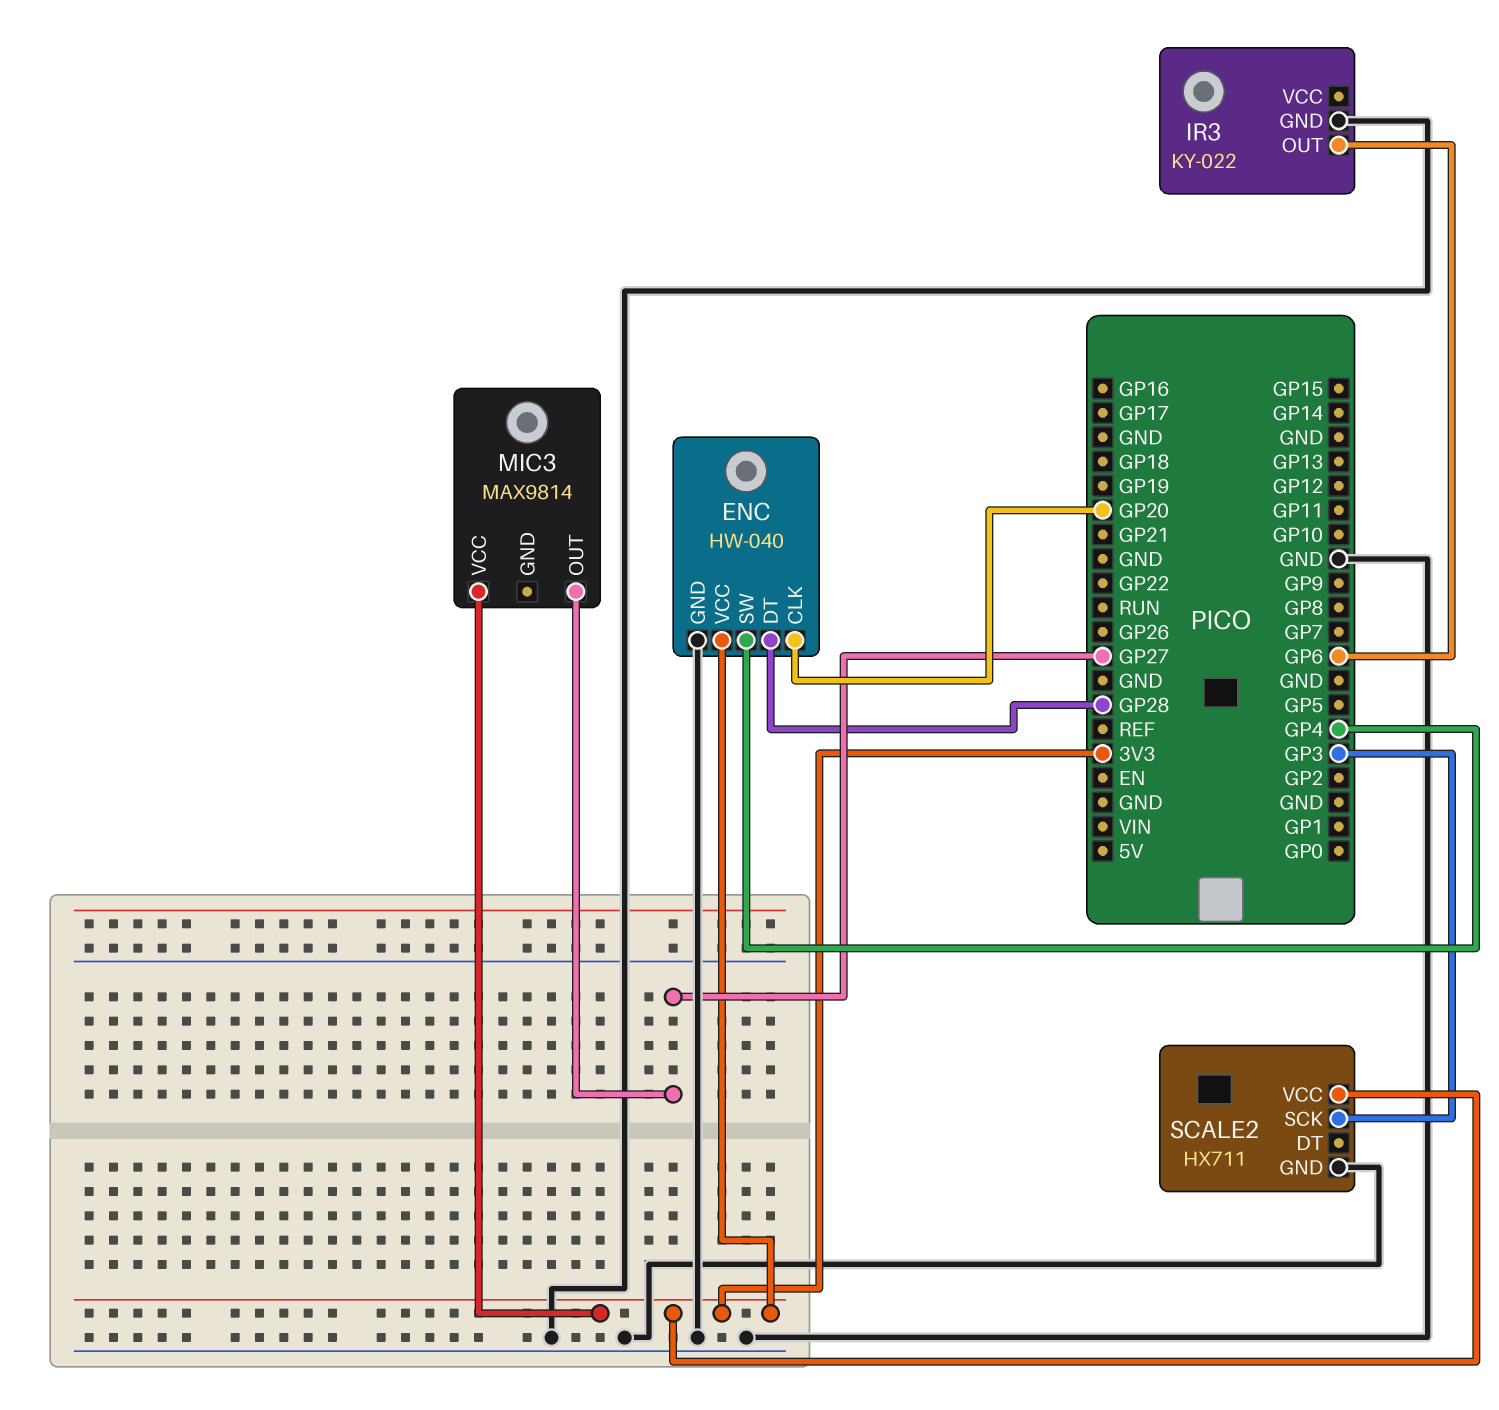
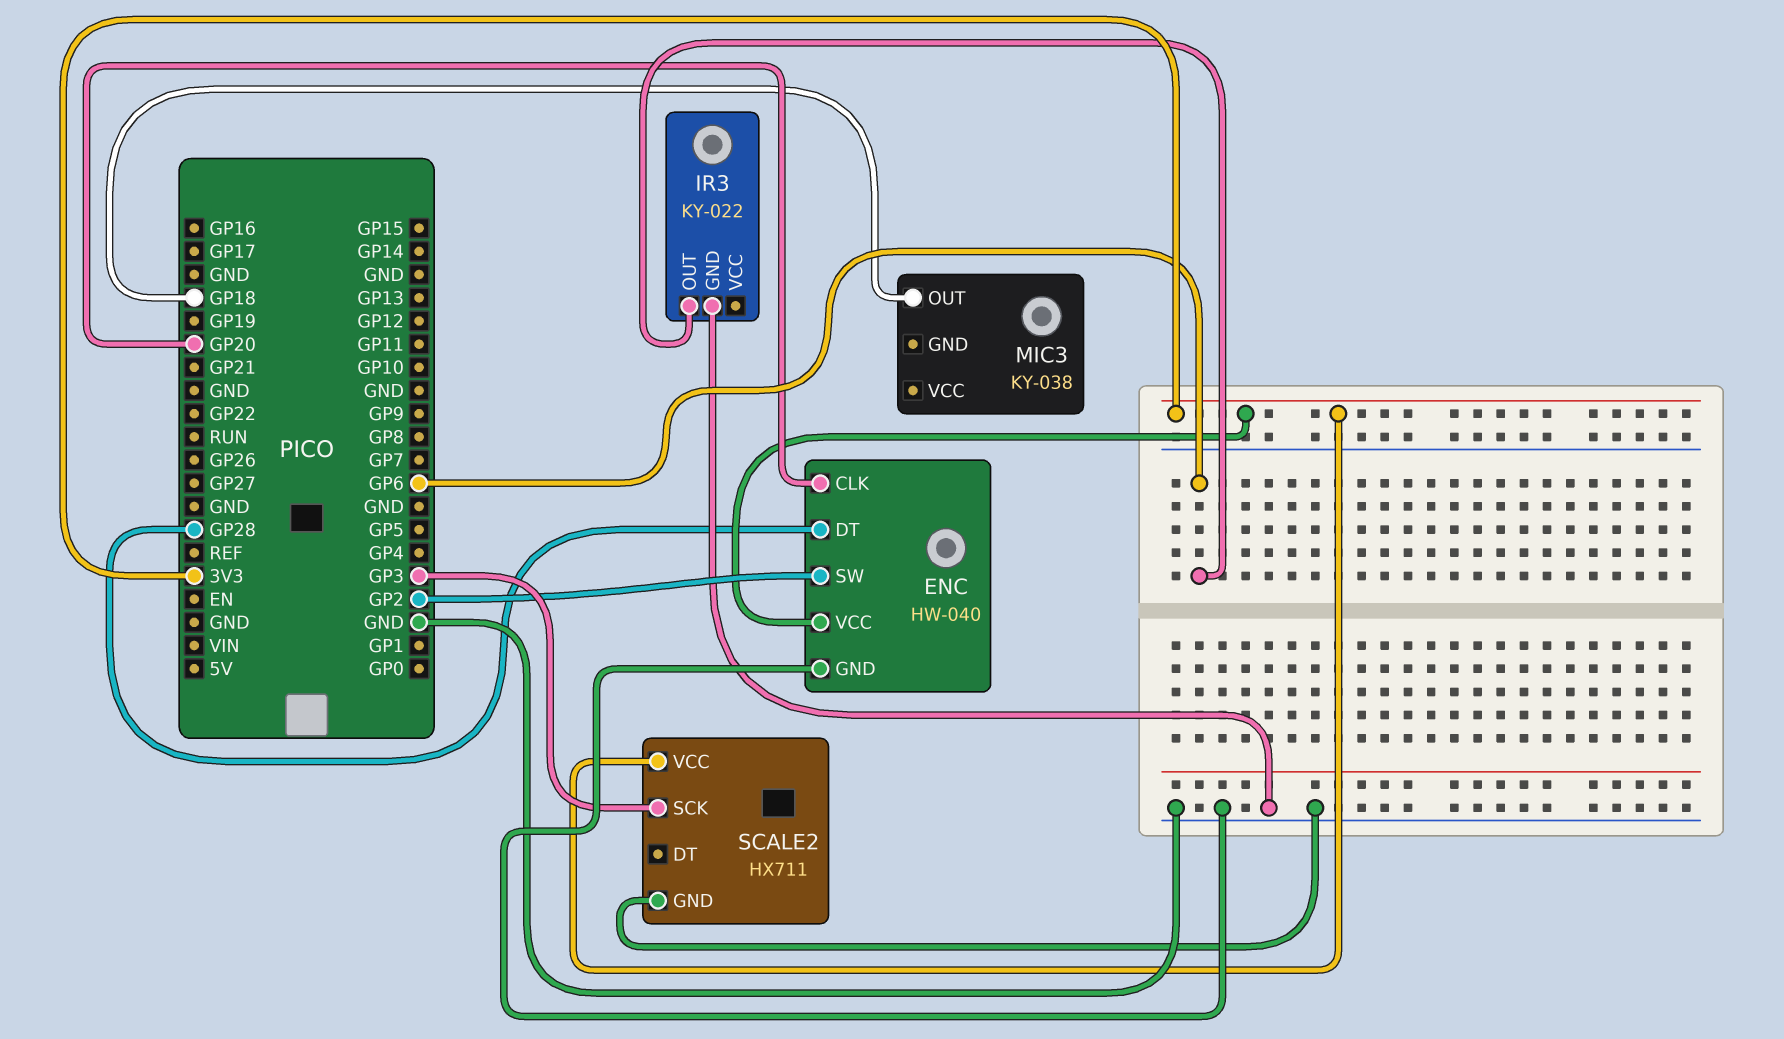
ENC pin SW: GP4 -> GP2
MIC3: MAX9814 -> KY-038
MIC3 pin OUT: GP27 -> GP18
MIC3 pin VCC: 3V3 -> none

